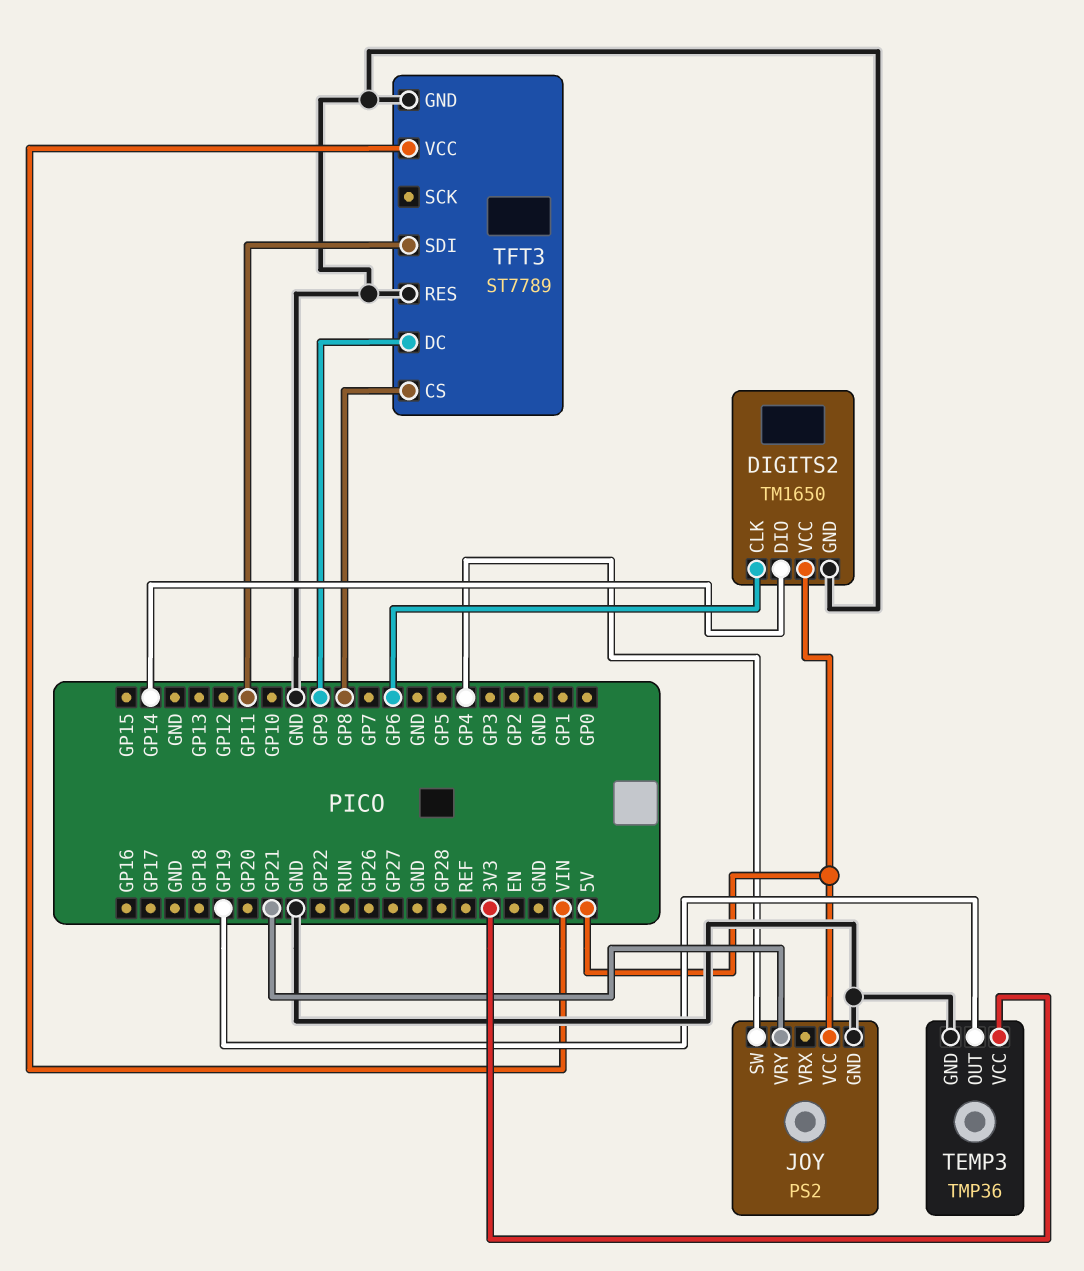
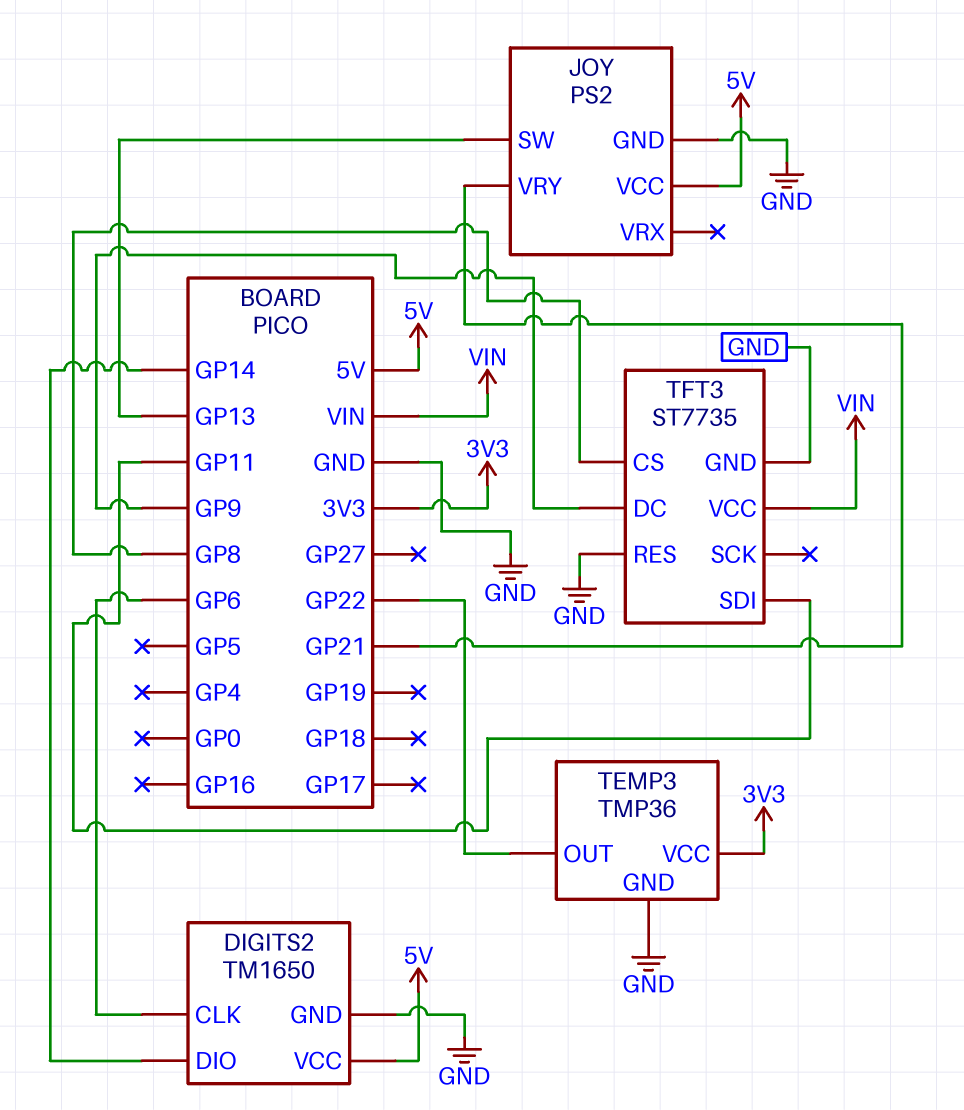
JOY pin SW: GP4 -> GP13
TEMP3 pin OUT: GP19 -> GP22
TFT3: ST7789 -> ST7735

